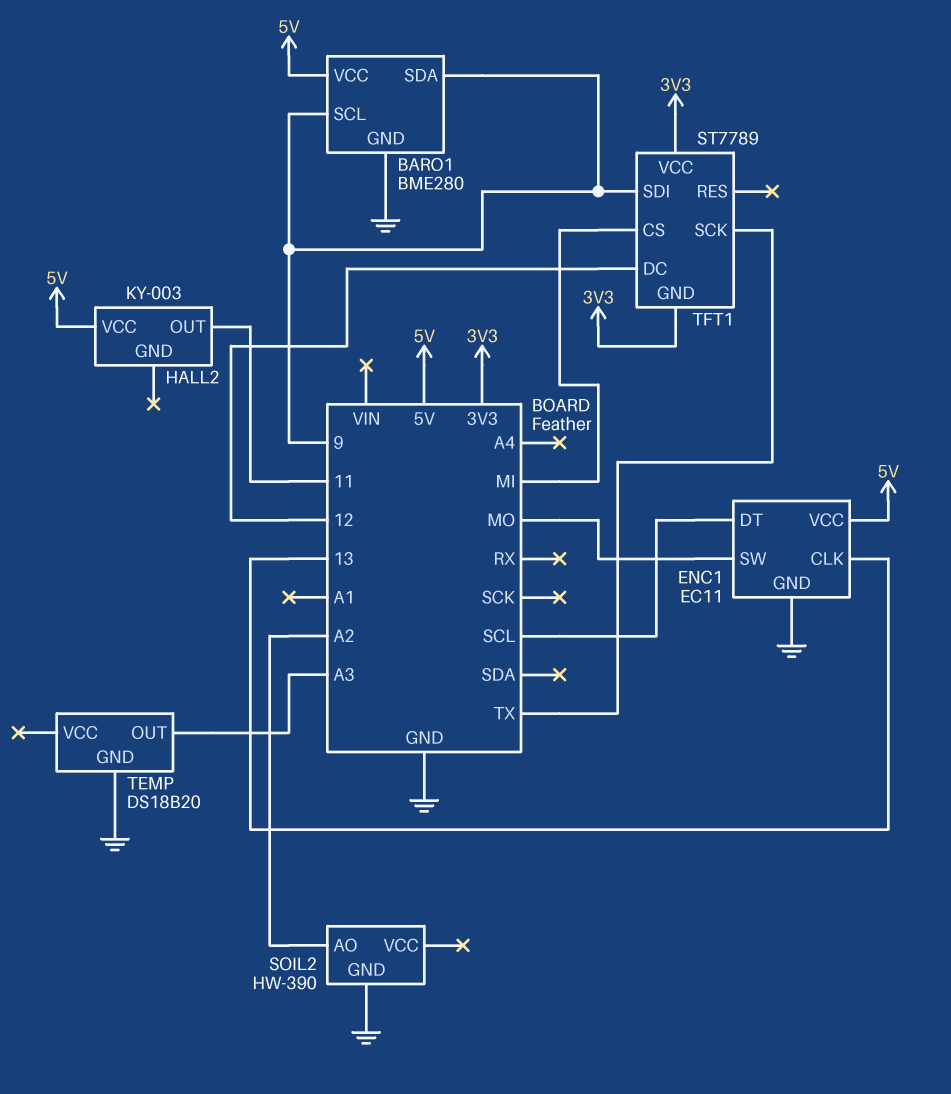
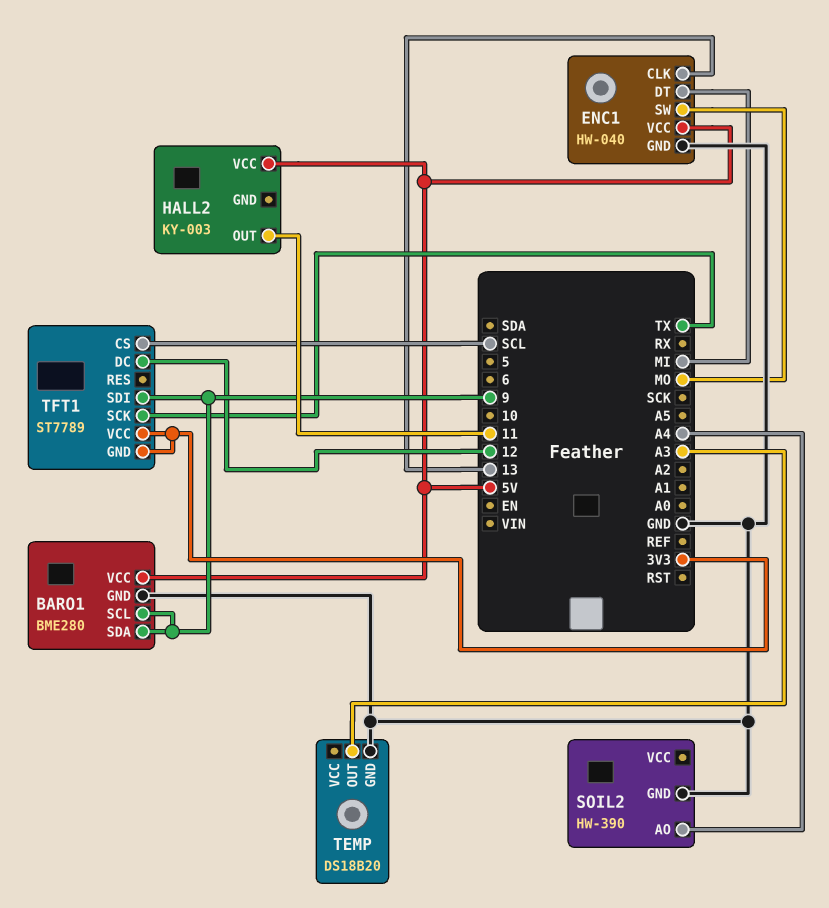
ENC1: EC11 -> HW-040
ENC1 pin DT: SCL -> MI
SOIL2 pin AO: A2 -> A4
TFT1 pin CS: MI -> SCL

